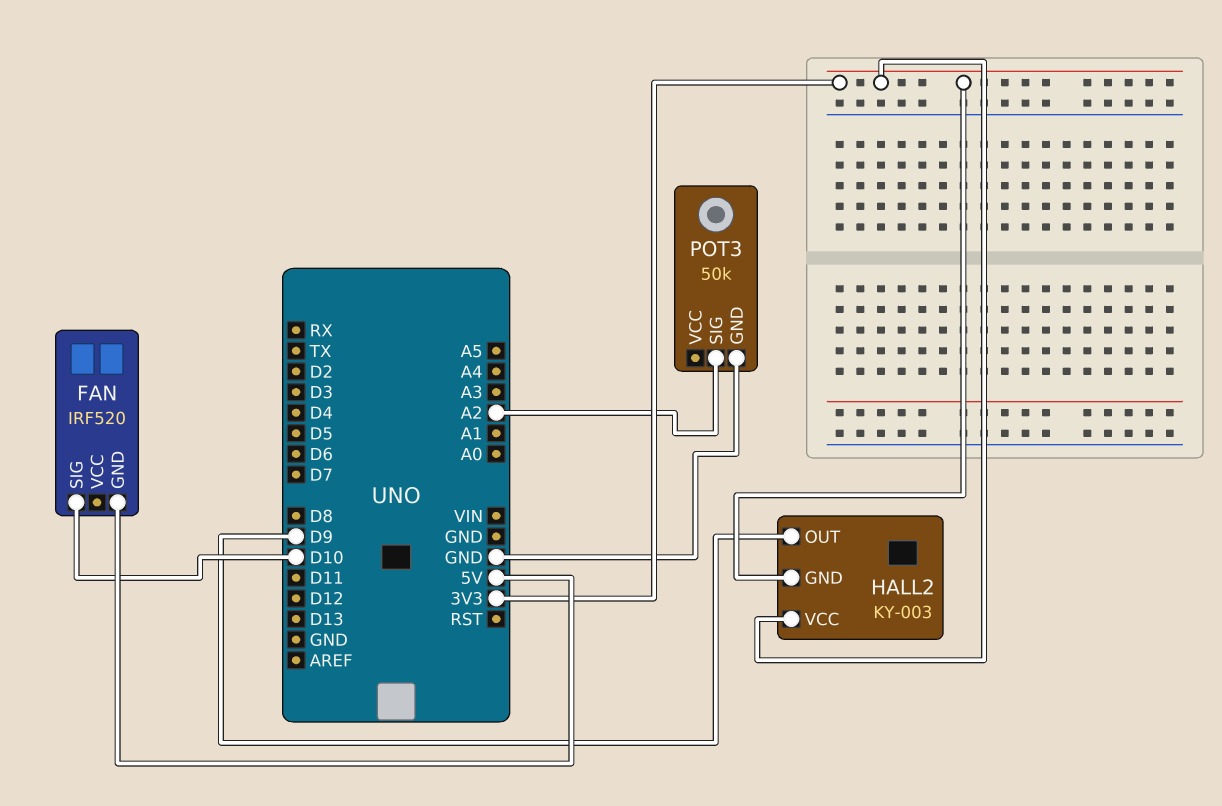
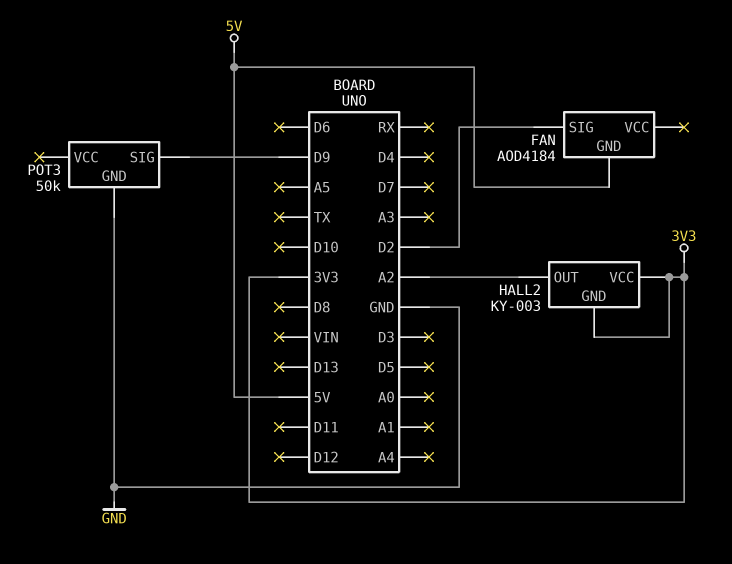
FAN: IRF520 -> AOD4184
FAN pin SIG: D10 -> D2
HALL2 pin OUT: D9 -> A2
POT3 pin SIG: A2 -> D9

